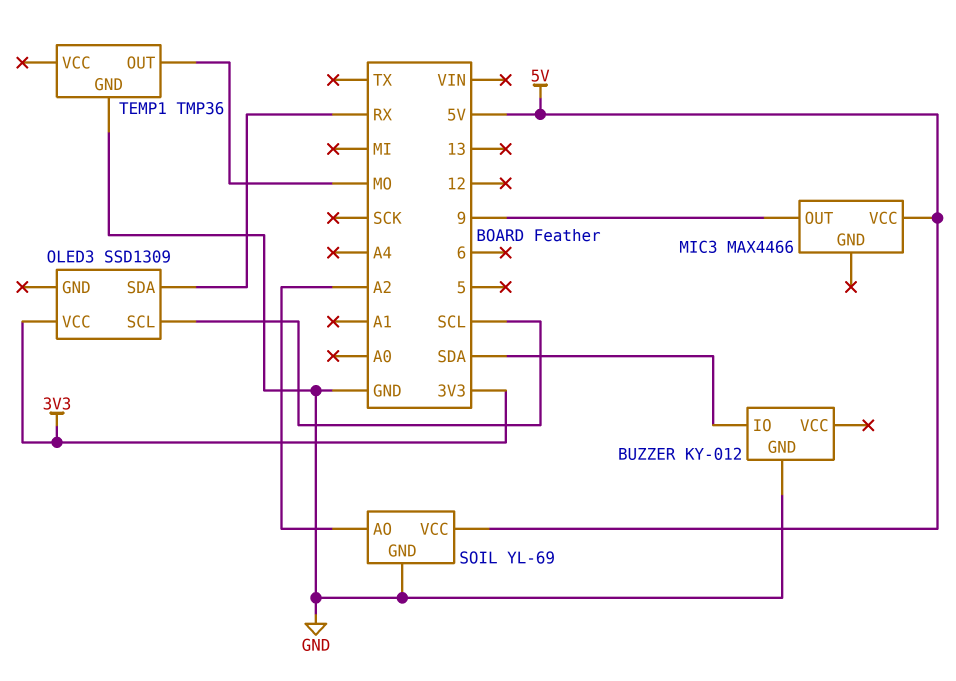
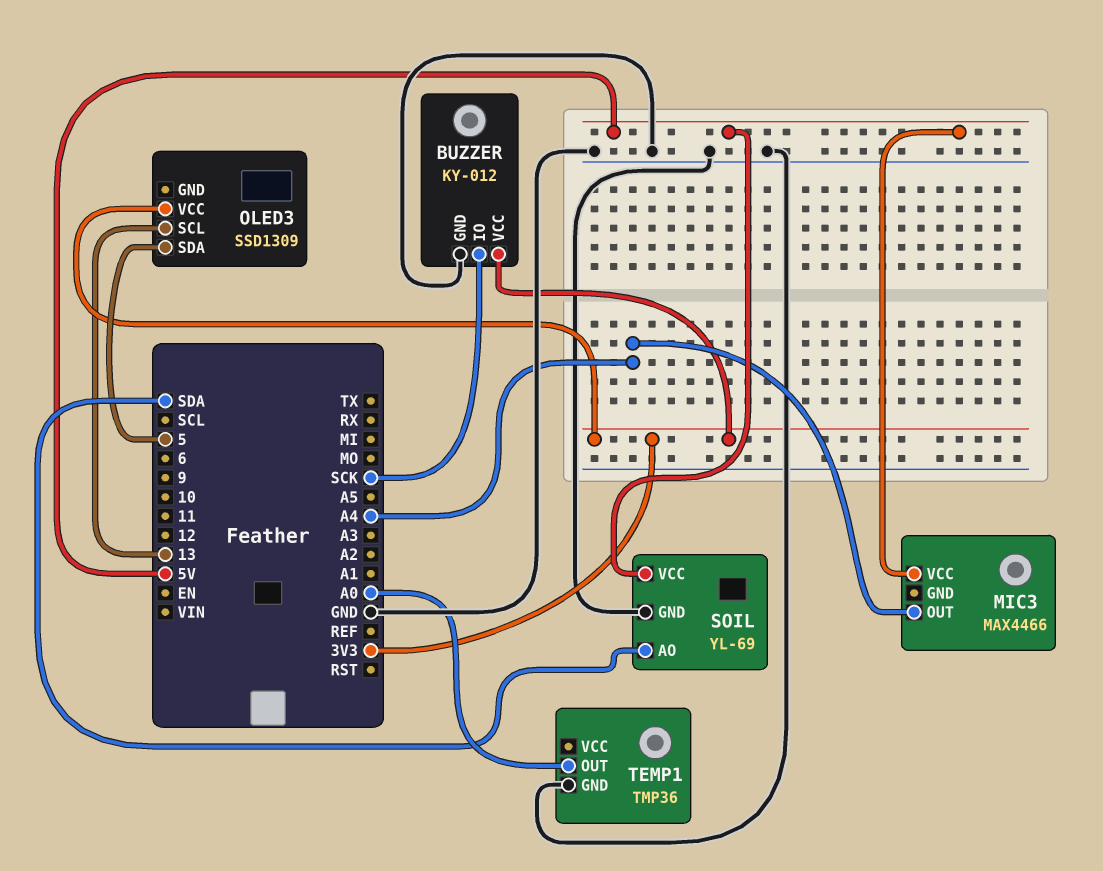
BUZZER pin IO: SDA -> SCK
BUZZER pin VCC: none -> 3V3
MIC3 pin OUT: 9 -> A4
OLED3 pin SCL: SCL -> 13
OLED3 pin SDA: RX -> 5
SOIL pin AO: A2 -> SDA
TEMP1 pin OUT: MO -> A0

